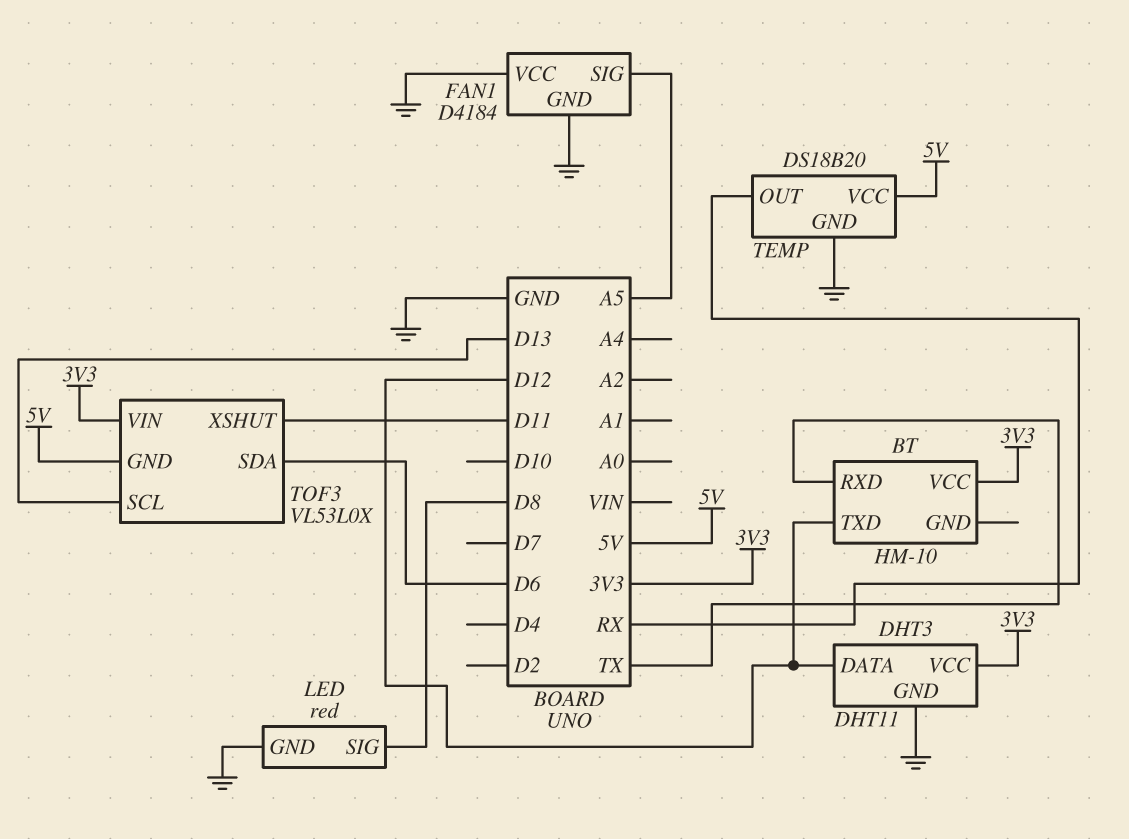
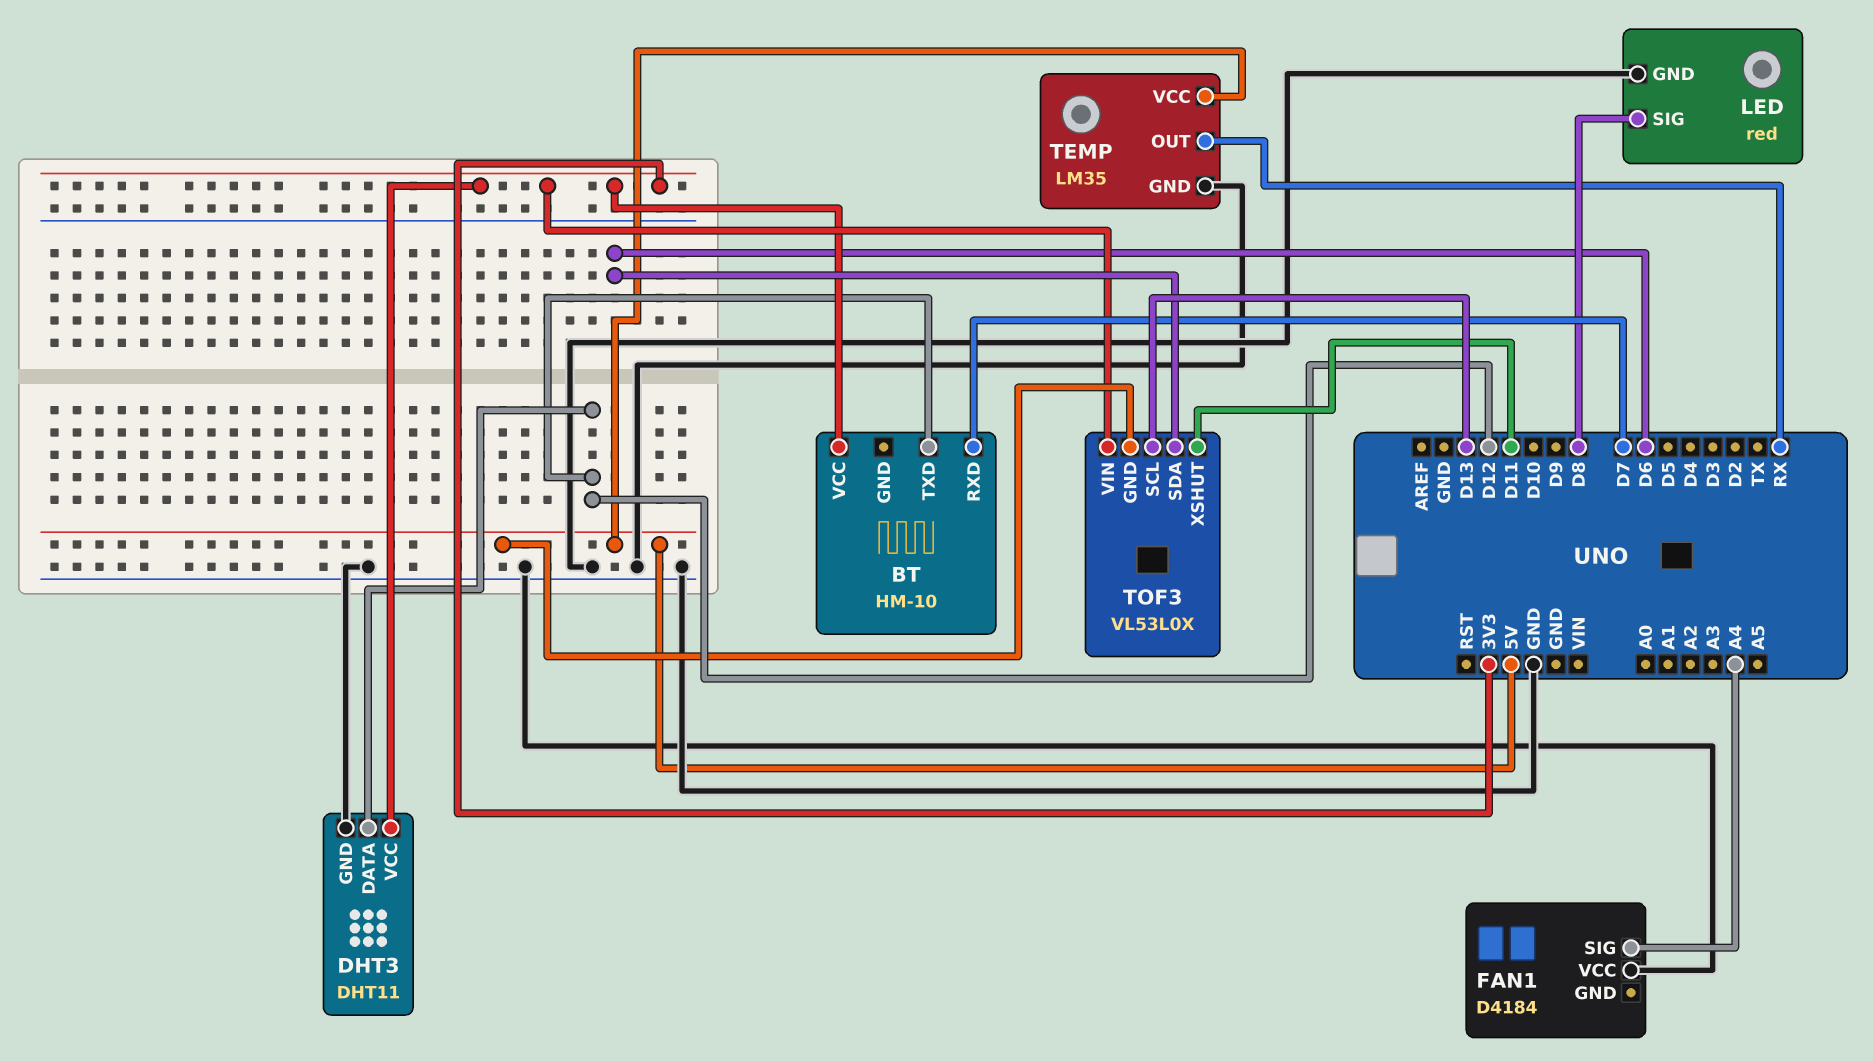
BT pin RXD: TX -> D7
FAN1 pin GND: GND -> none
FAN1 pin SIG: A5 -> A4
TEMP: DS18B20 -> LM35

